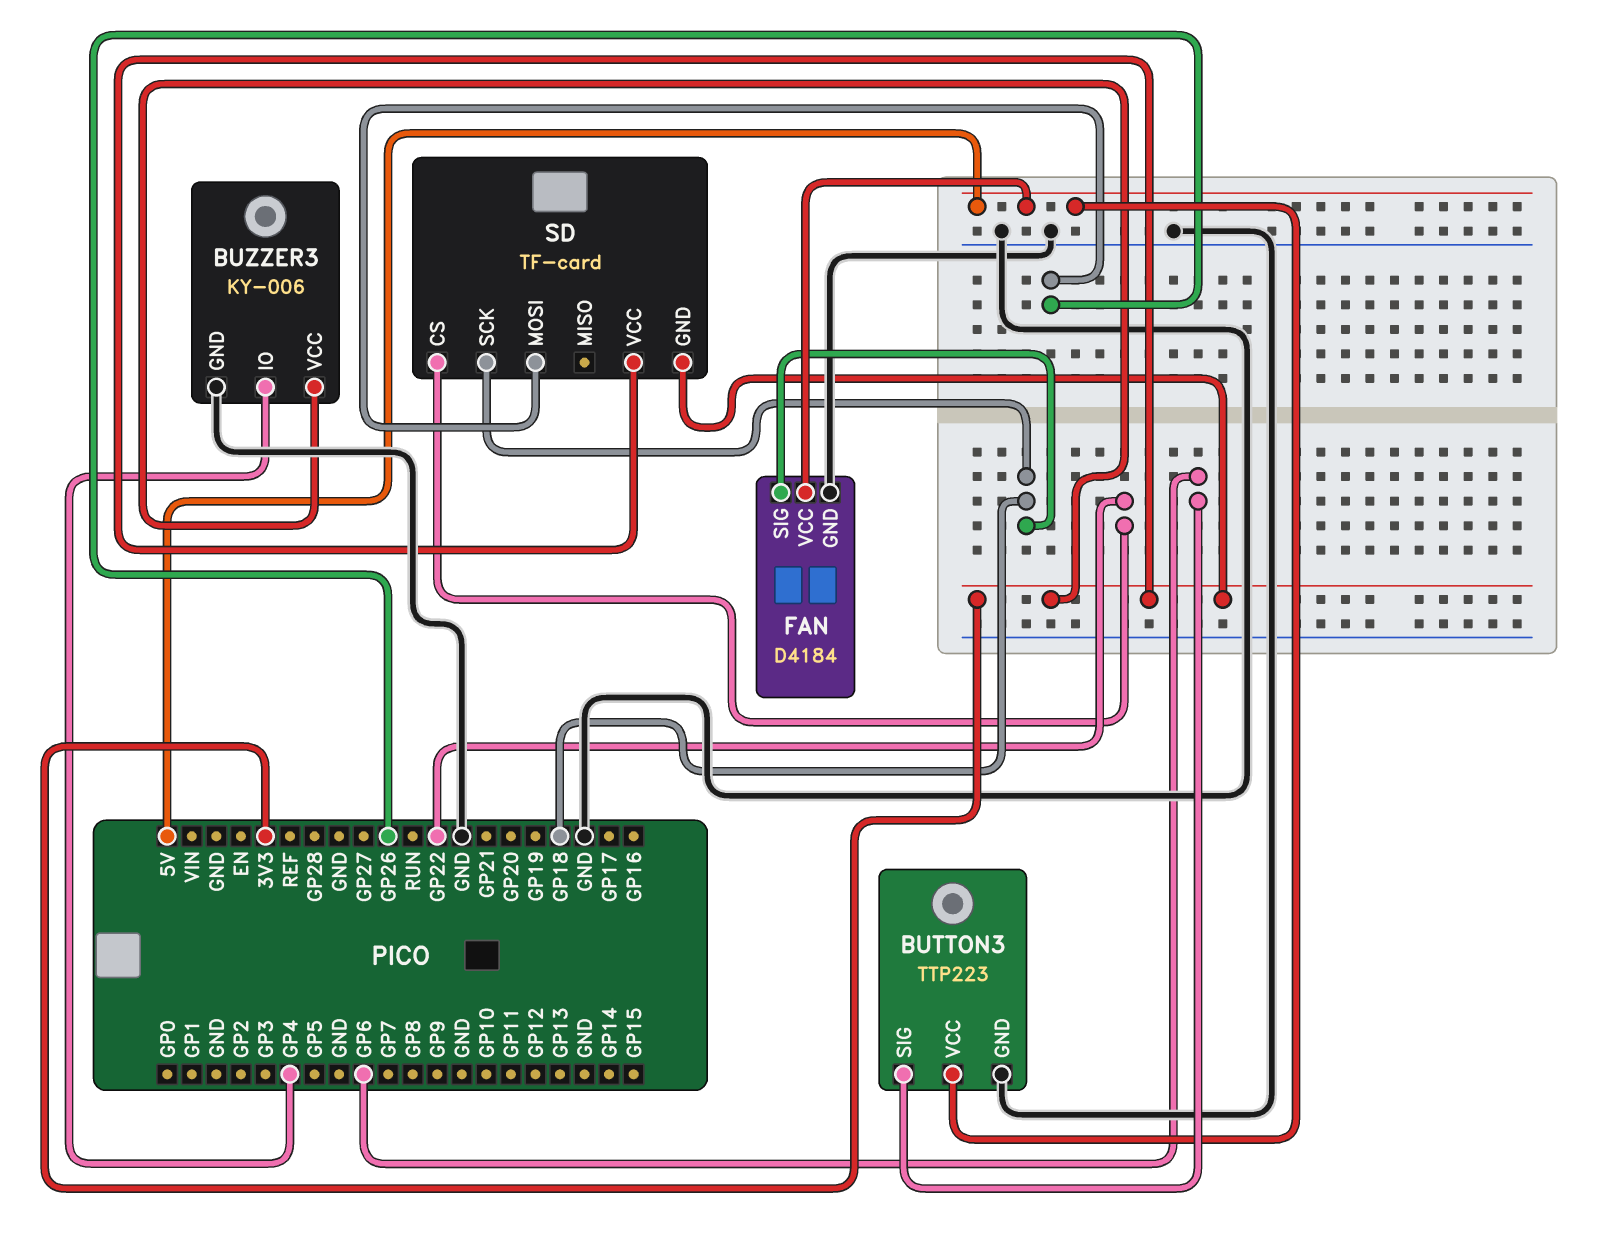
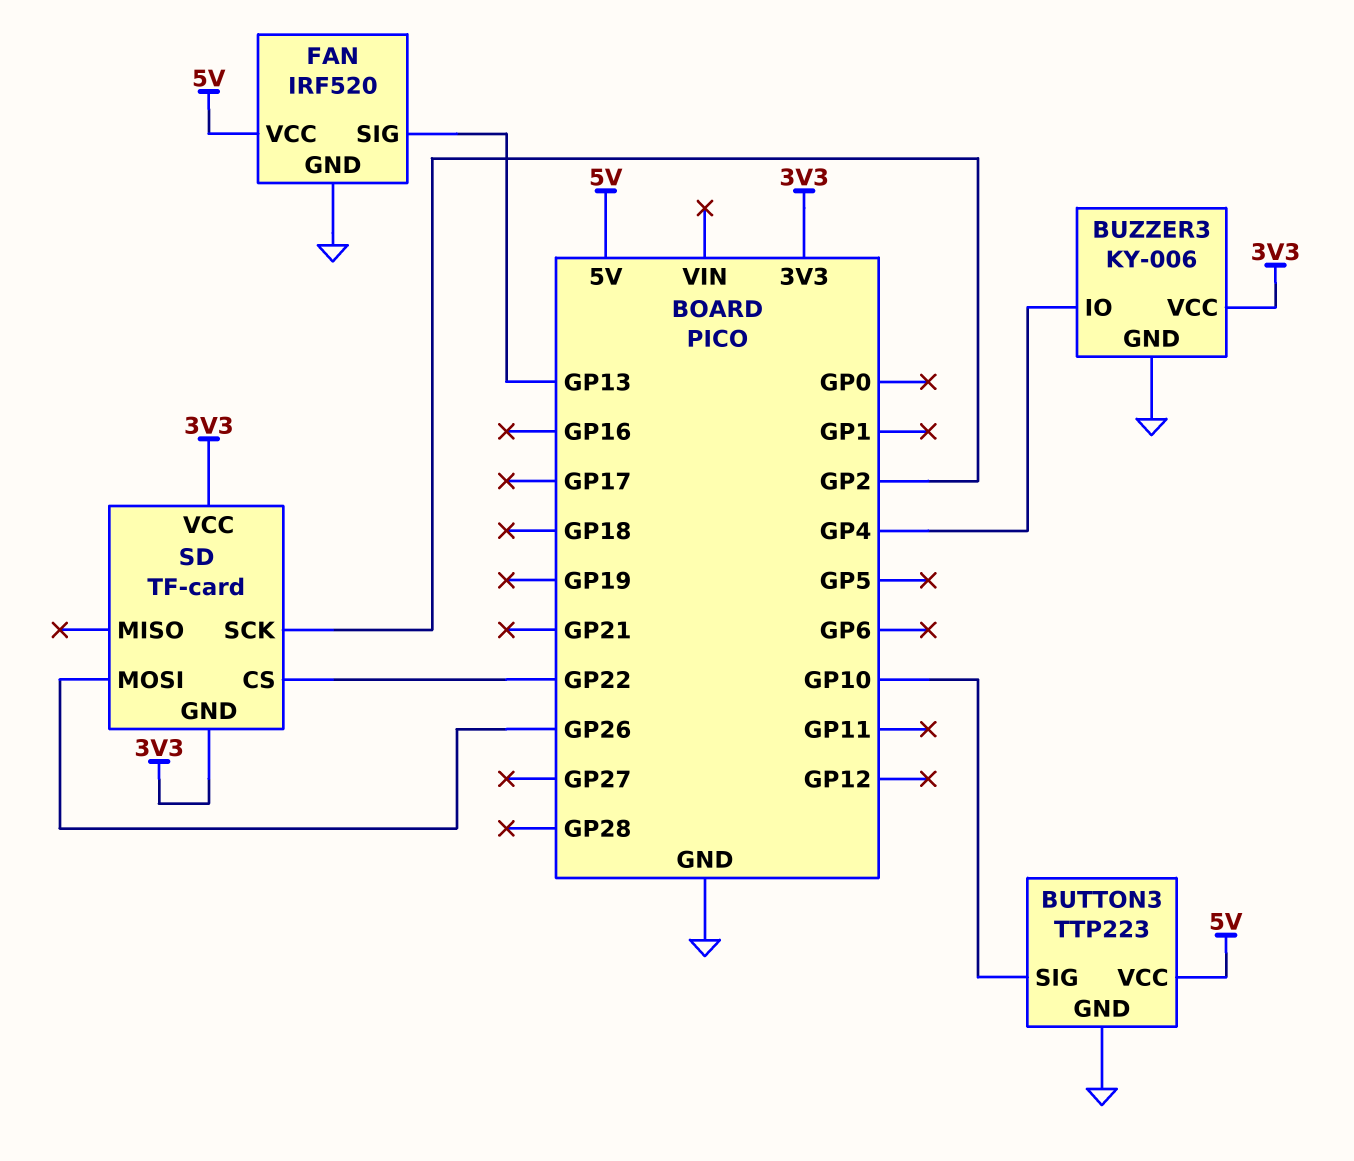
BUTTON3 pin SIG: GP6 -> GP10
FAN: D4184 -> IRF520
FAN pin SIG: GP18 -> GP13
SD pin SCK: GP18 -> GP2

